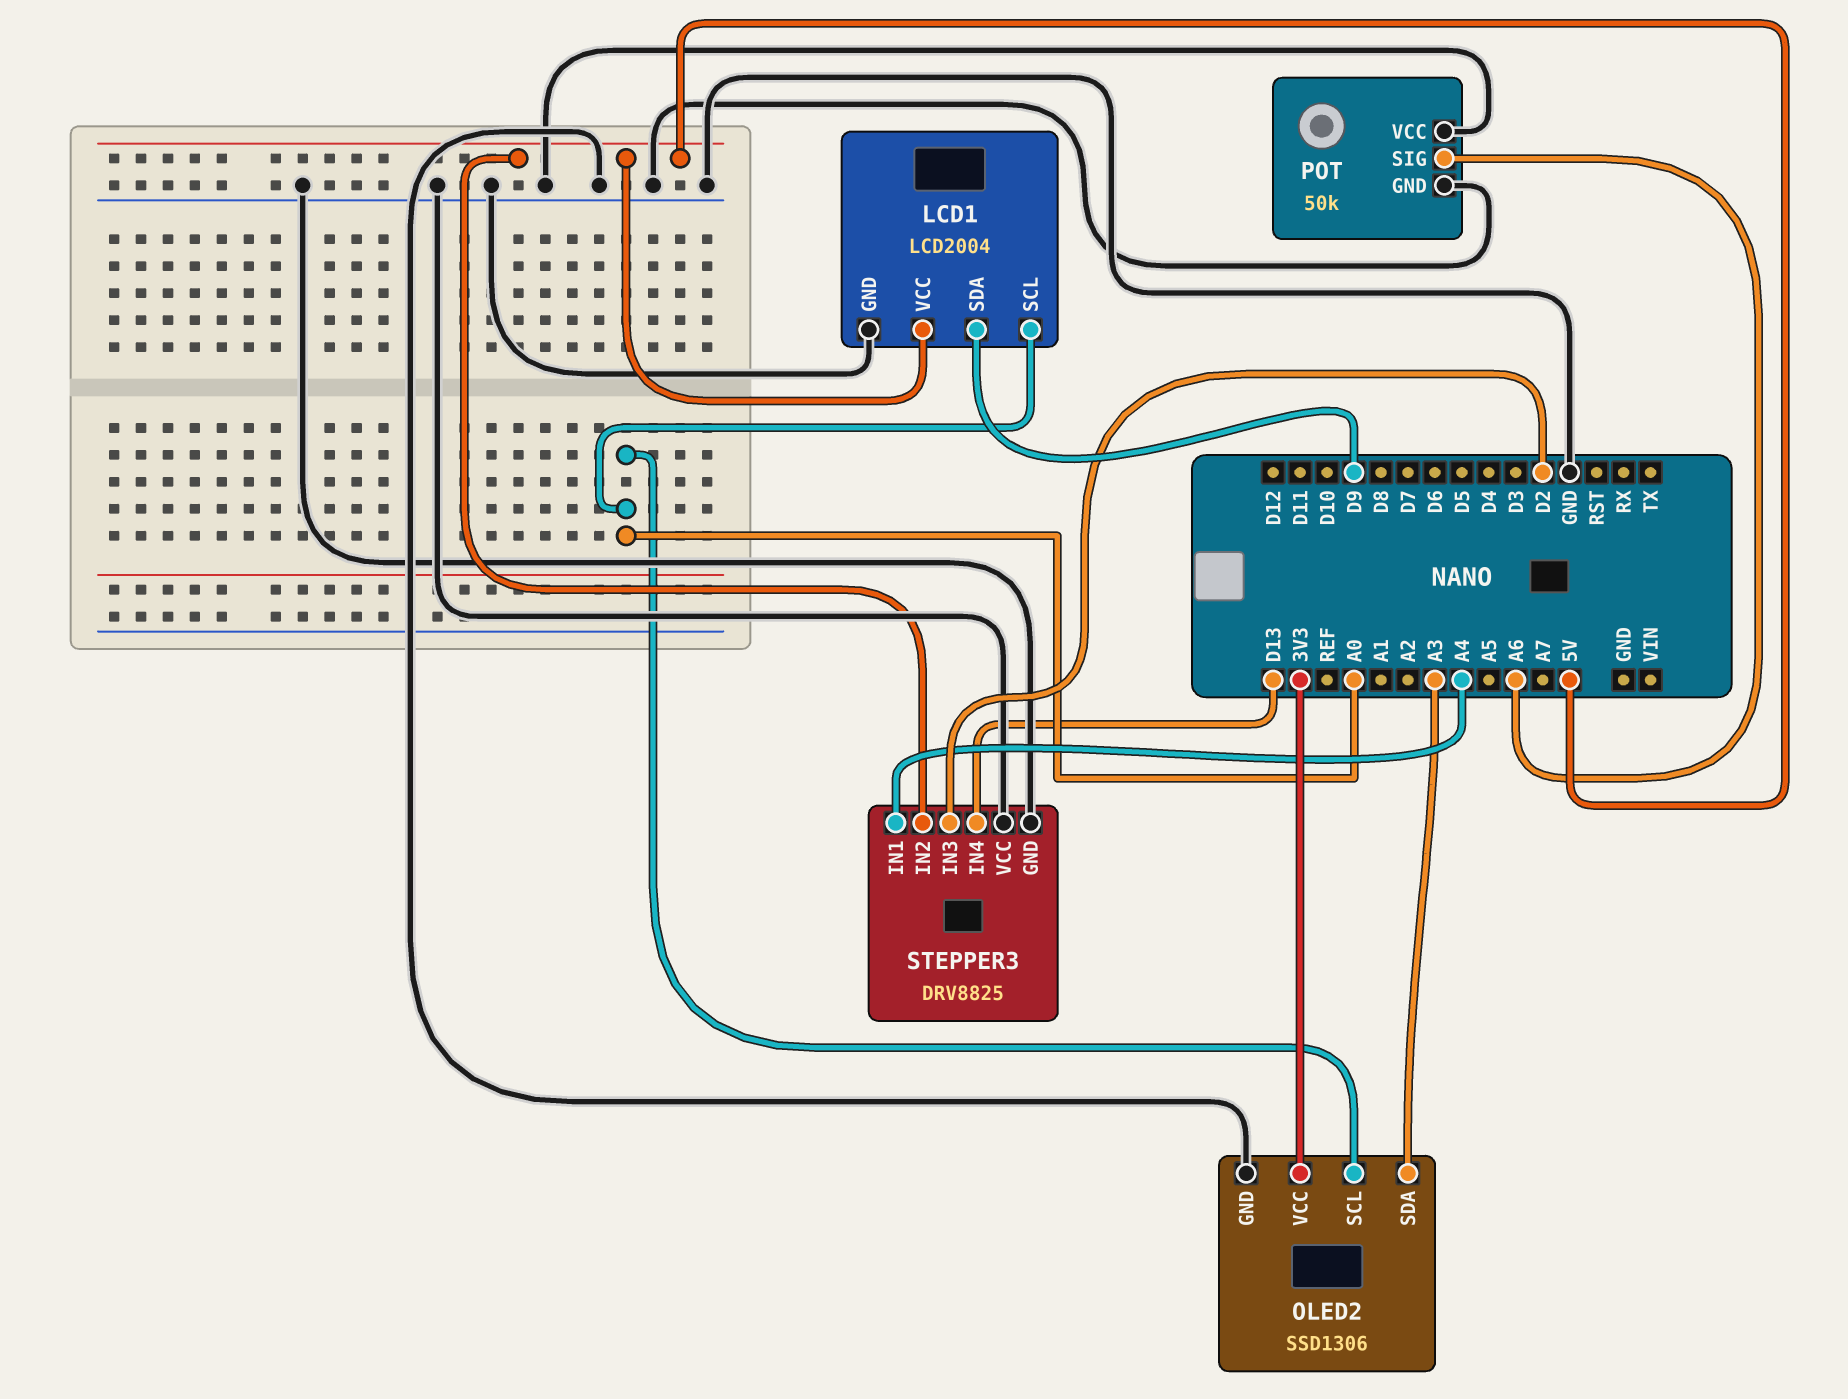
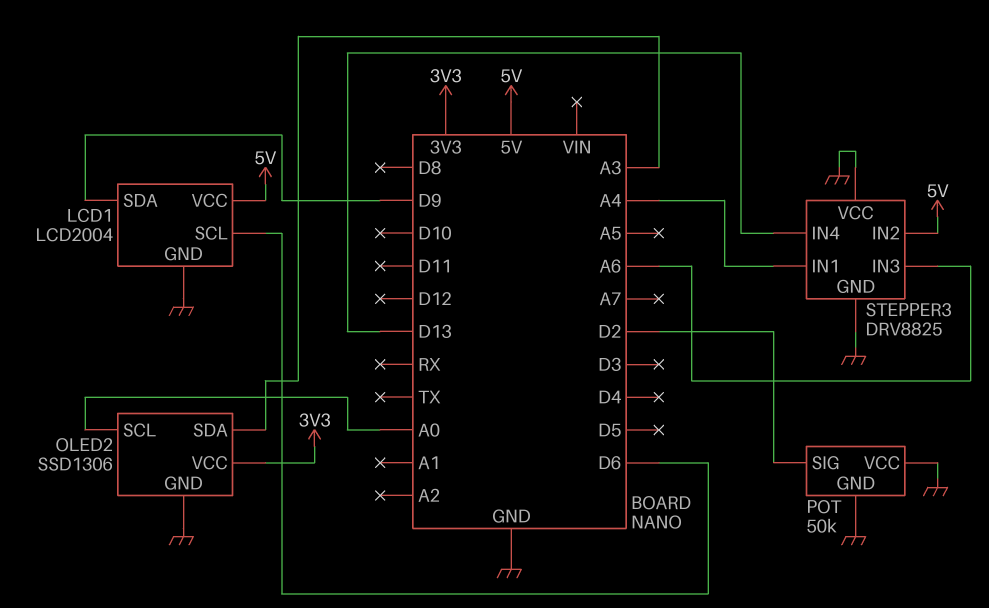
LCD1 pin SCL: A0 -> D6
POT pin SIG: A6 -> D2
STEPPER3 pin IN3: D2 -> A6

